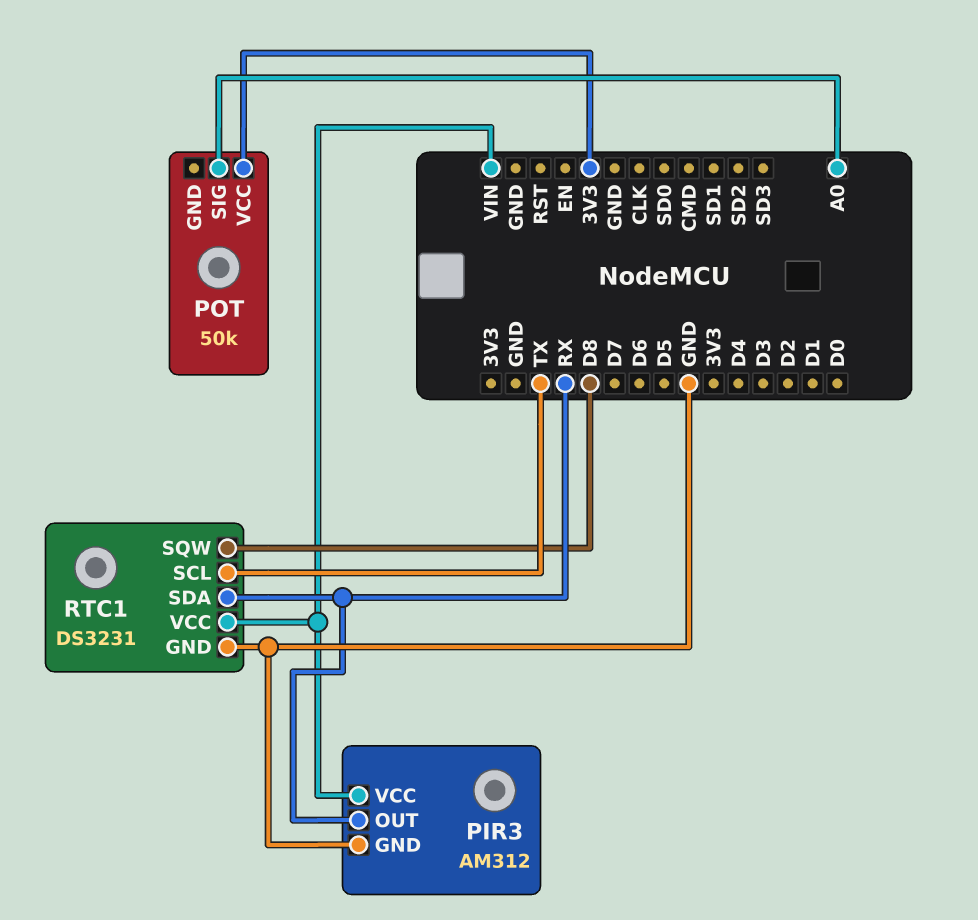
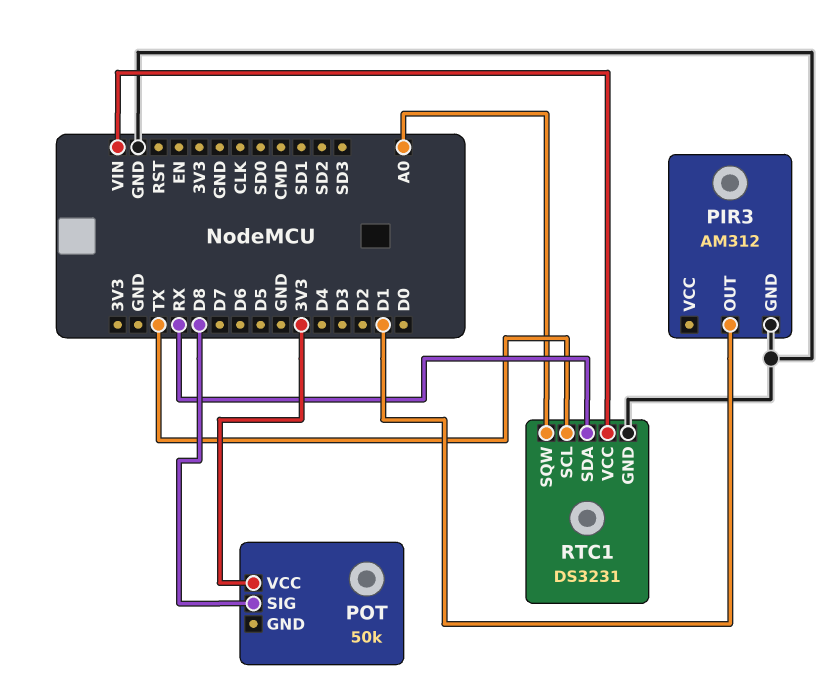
PIR3 pin OUT: RX -> D1
PIR3 pin VCC: VIN -> none
POT pin SIG: A0 -> D8
RTC1 pin SQW: D8 -> A0

